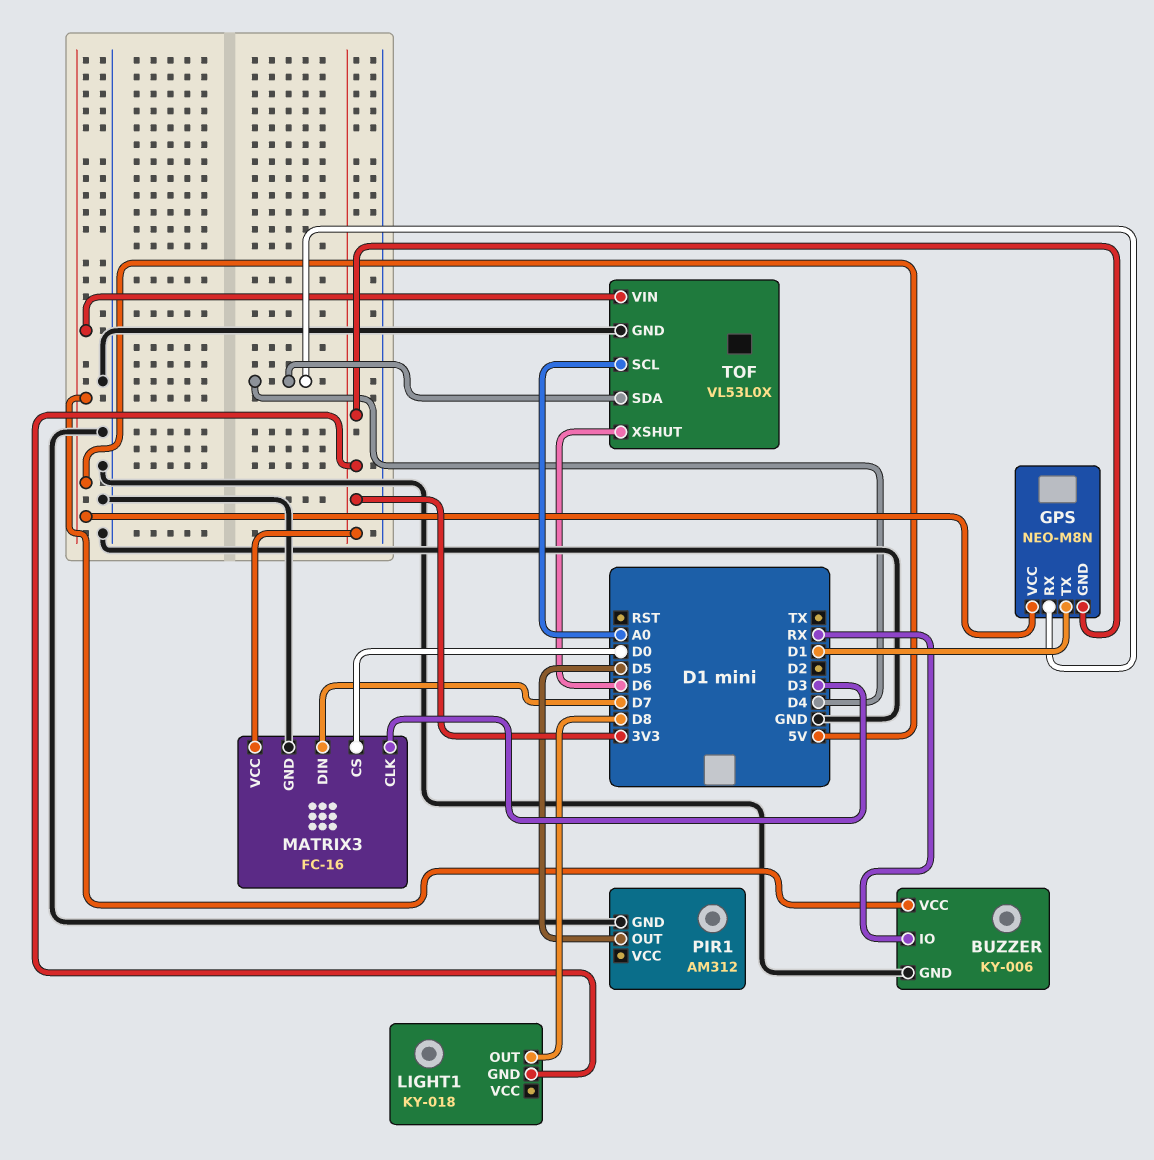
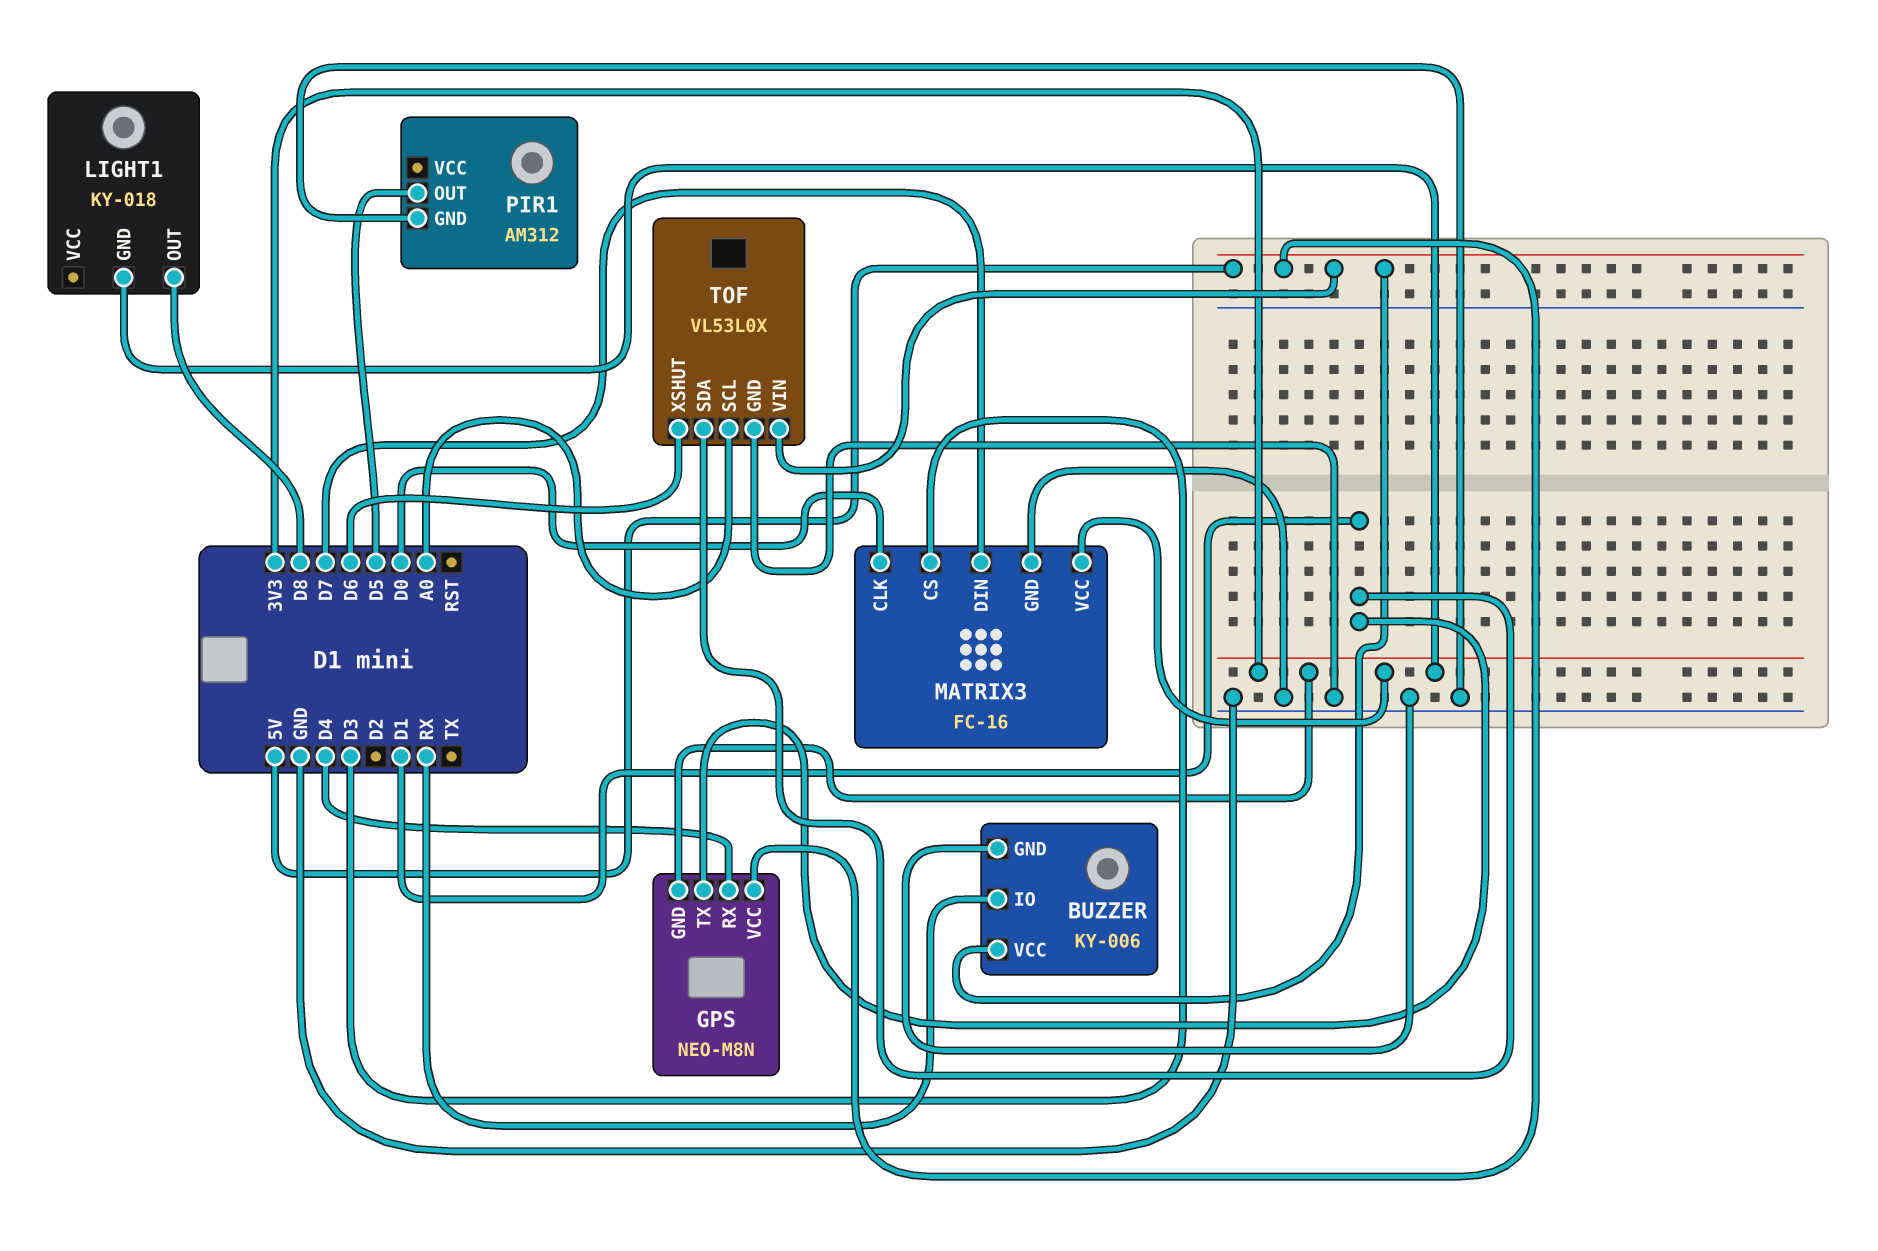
MATRIX3 pin CLK: D3 -> D0
MATRIX3 pin CS: D0 -> D3
TOF pin SDA: D4 -> D1

